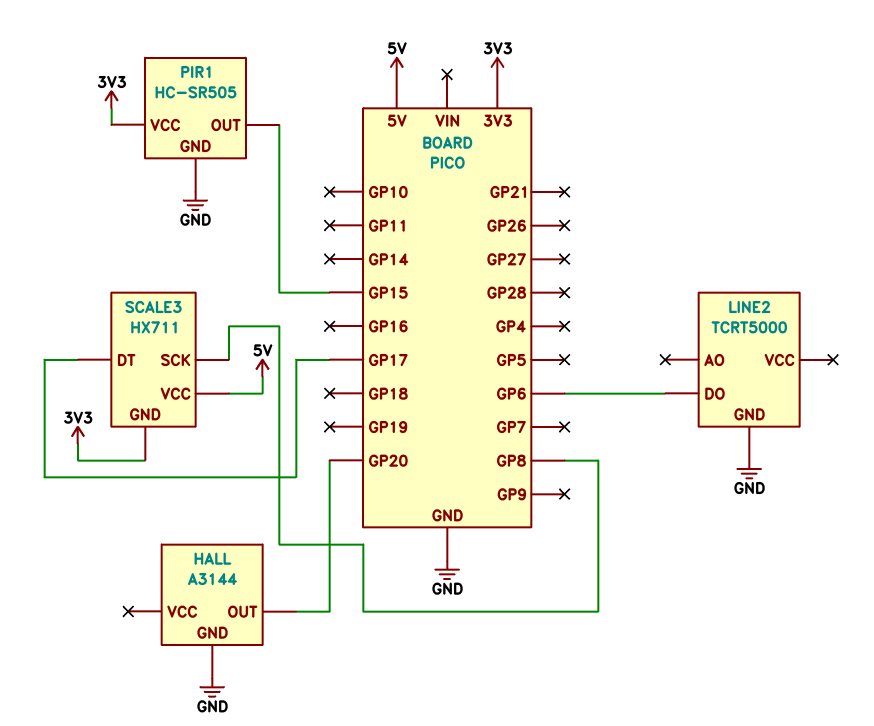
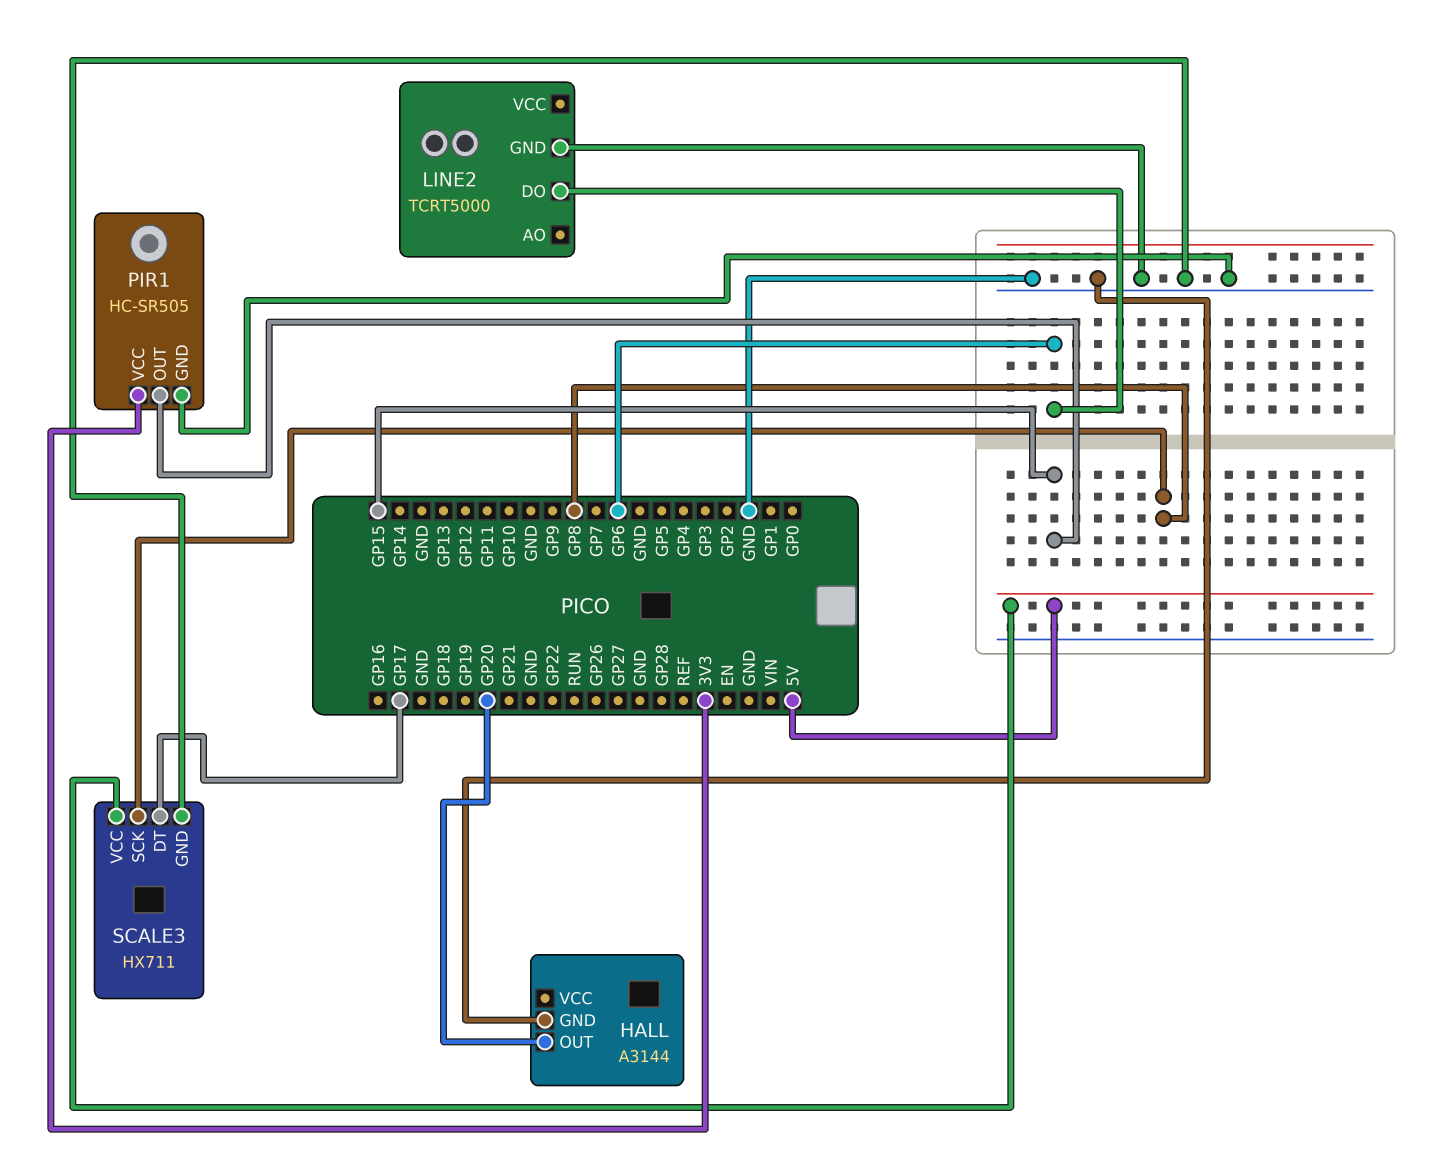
SCALE3 pin GND: 3V3 -> GND

